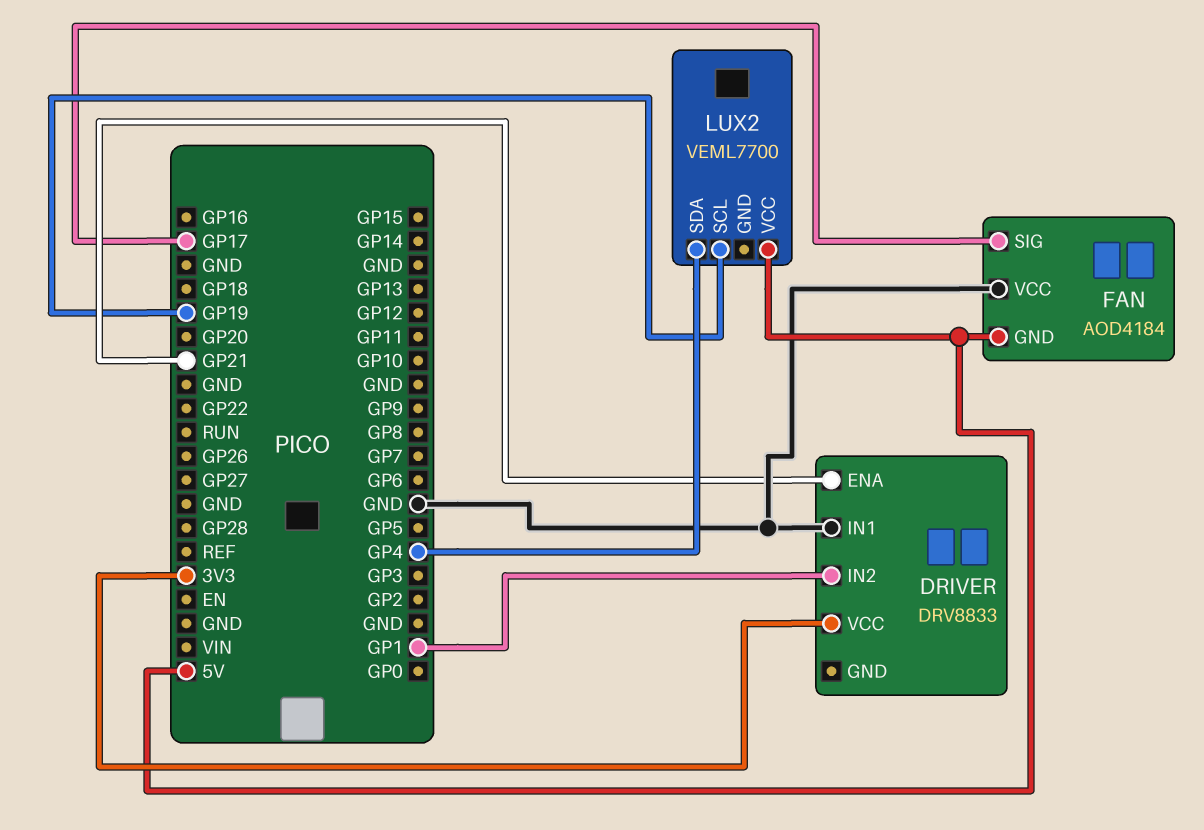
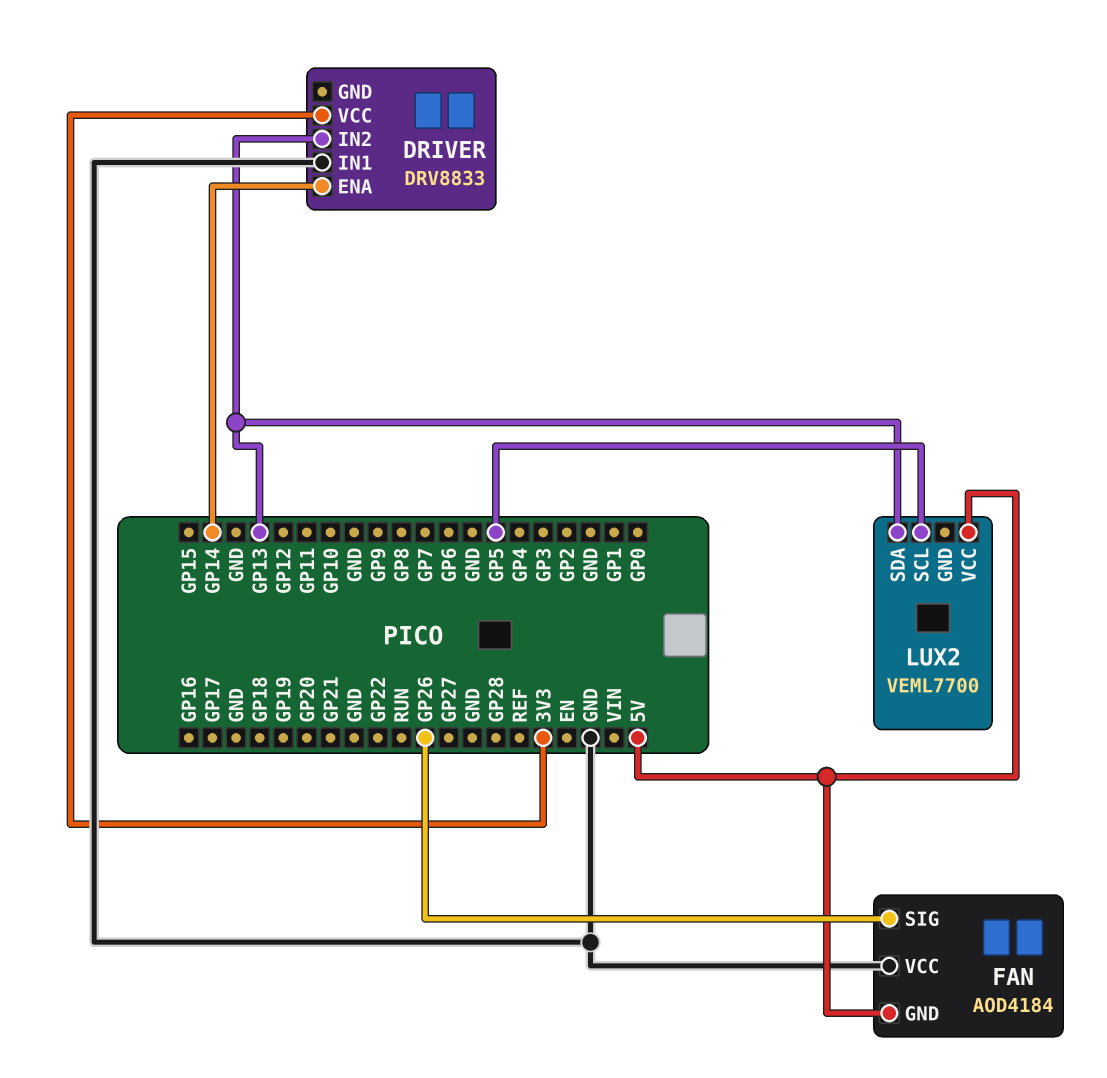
DRIVER pin ENA: GP21 -> GP14
DRIVER pin IN2: GP1 -> GP13
FAN pin SIG: GP17 -> GP26
LUX2 pin SCL: GP19 -> GP5
LUX2 pin SDA: GP4 -> GP13

